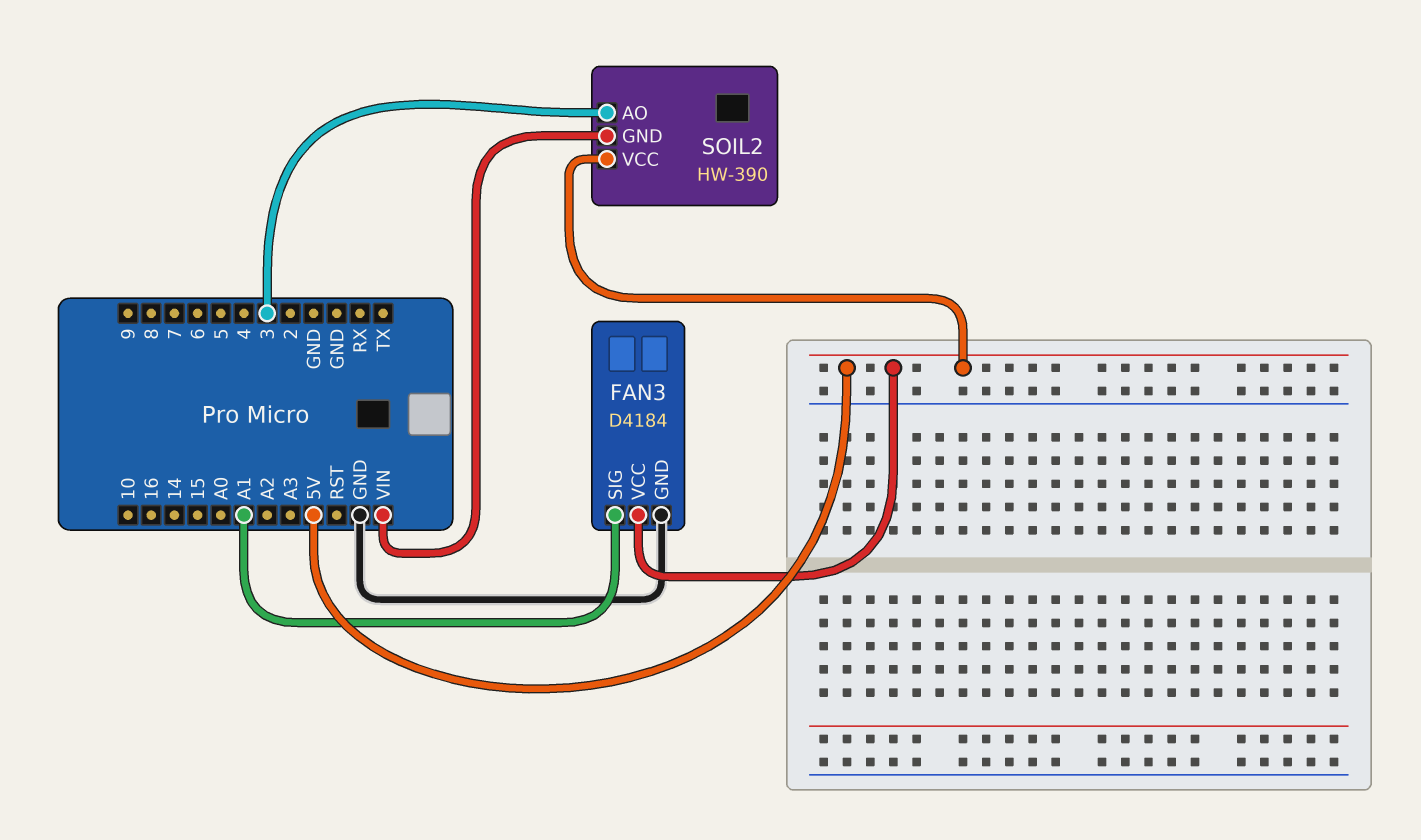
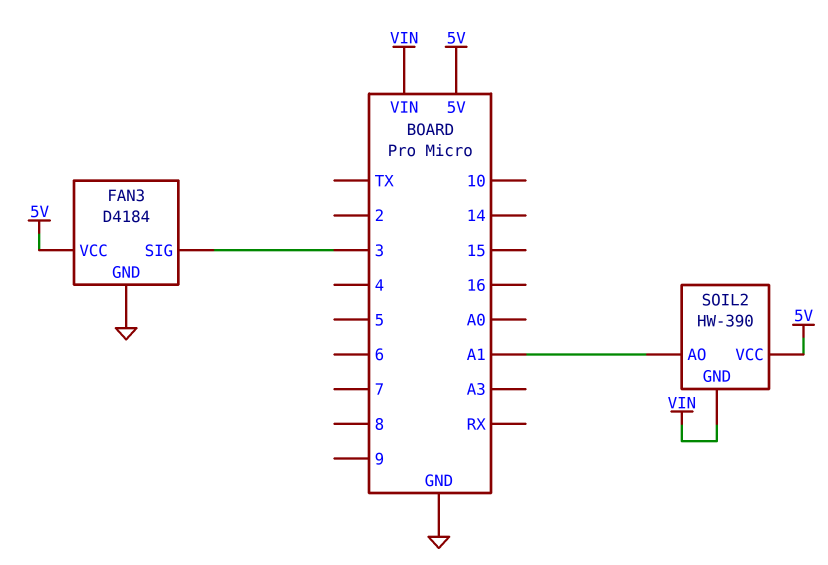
FAN3 pin SIG: A1 -> 3
SOIL2 pin AO: 3 -> A1

